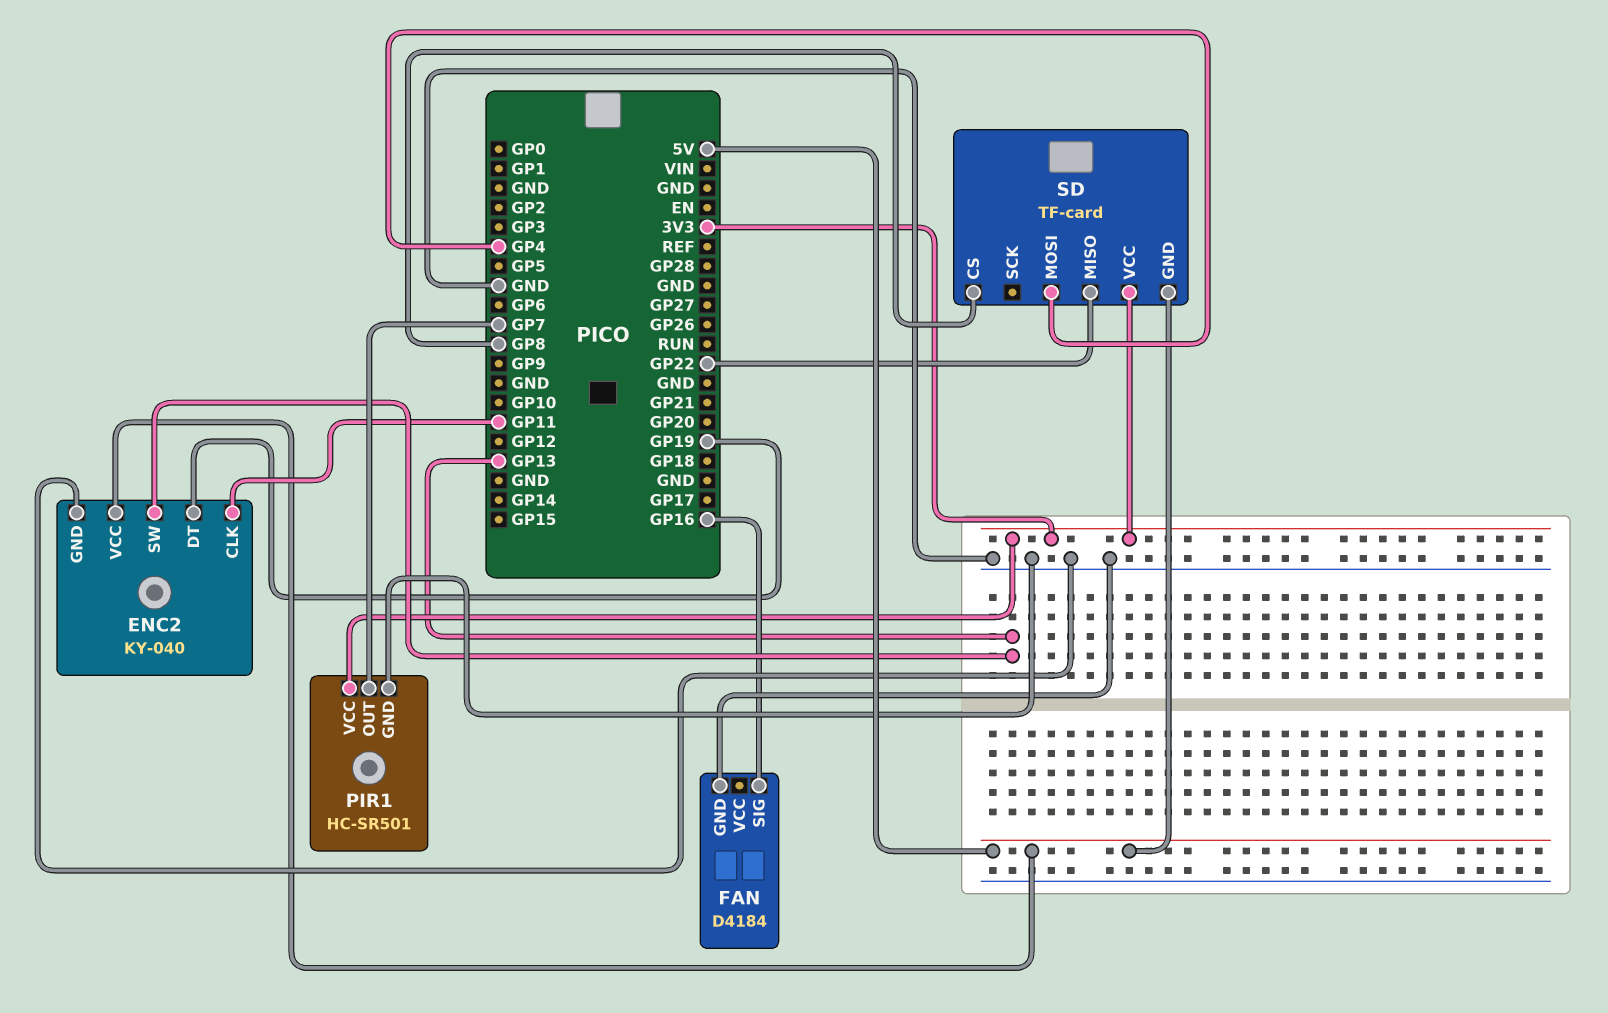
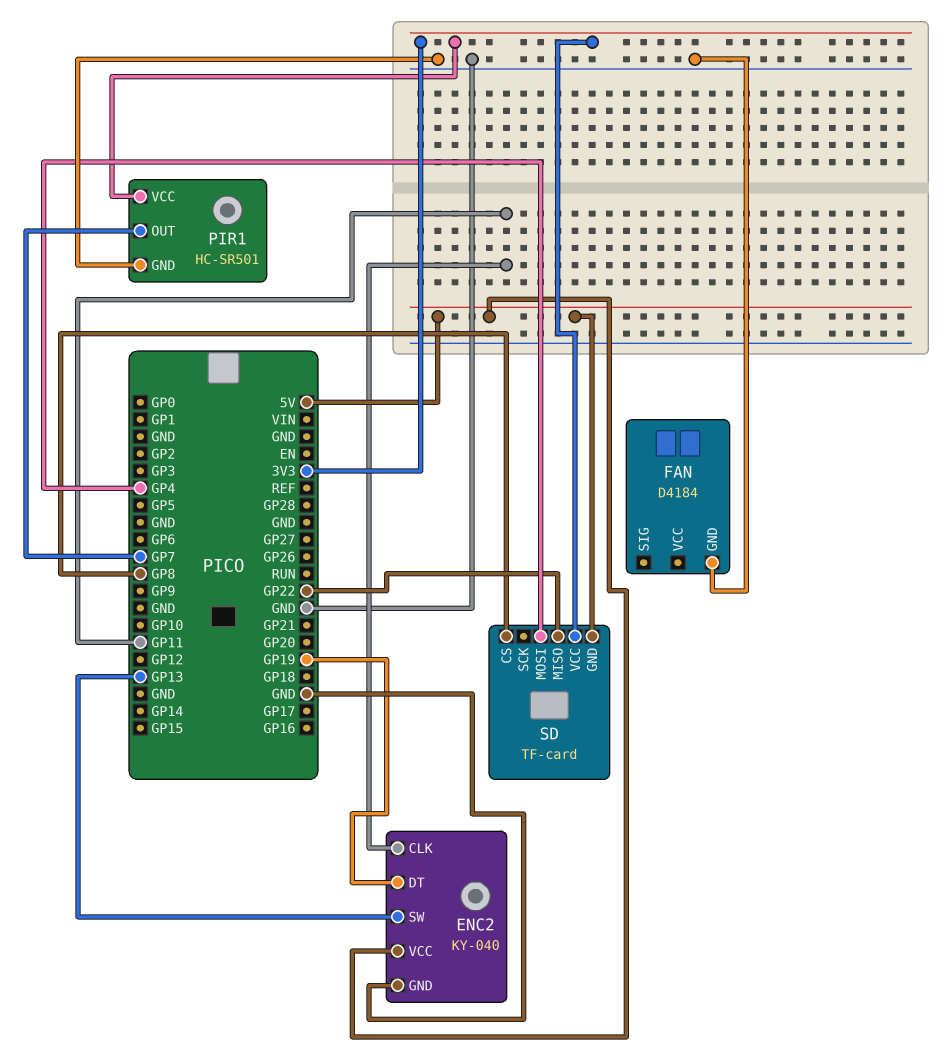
FAN pin SIG: GP16 -> none

